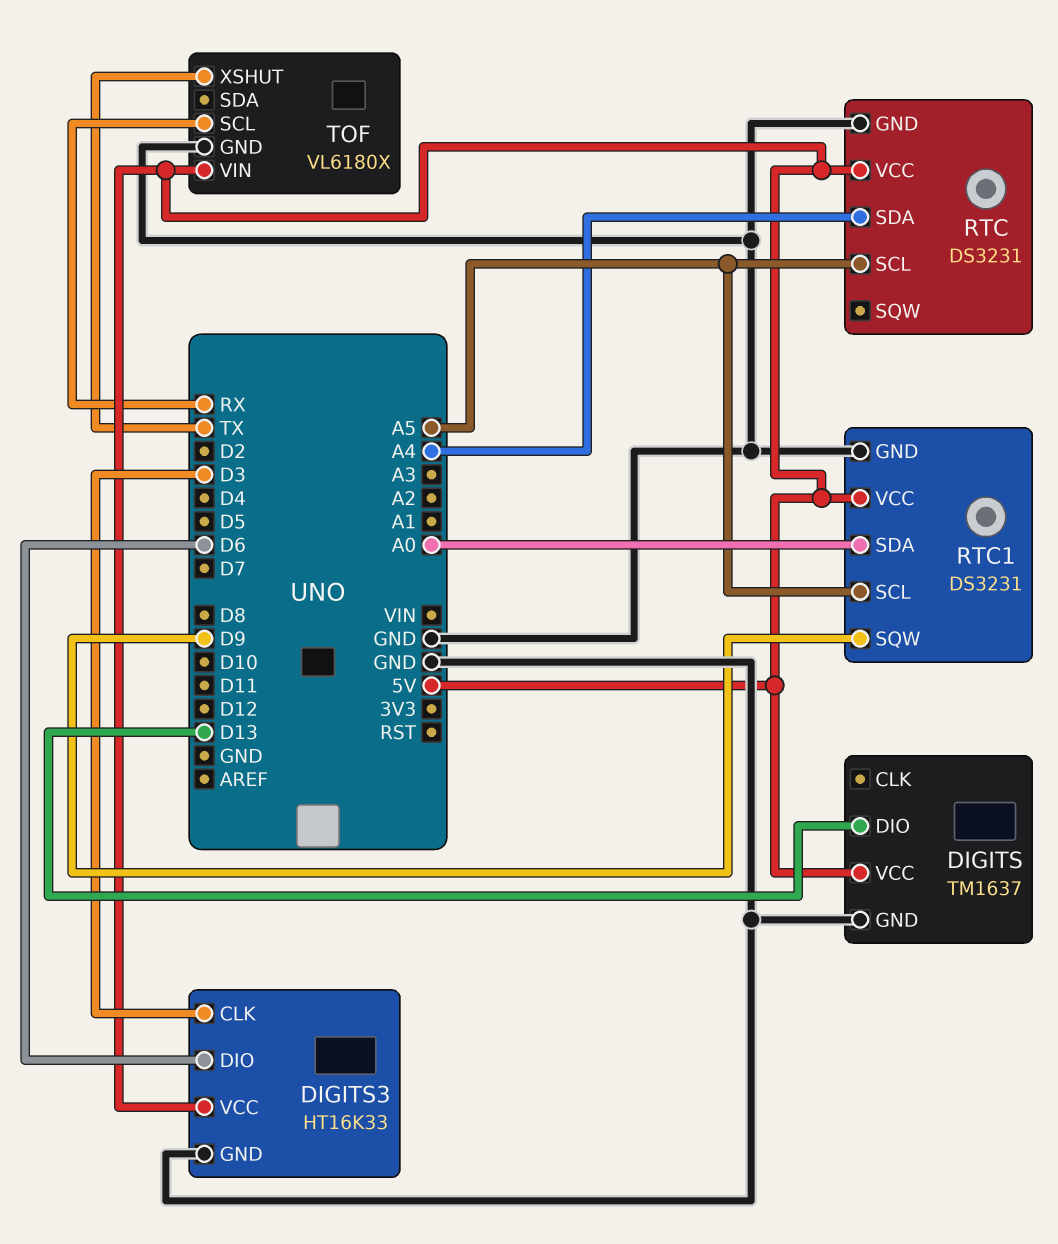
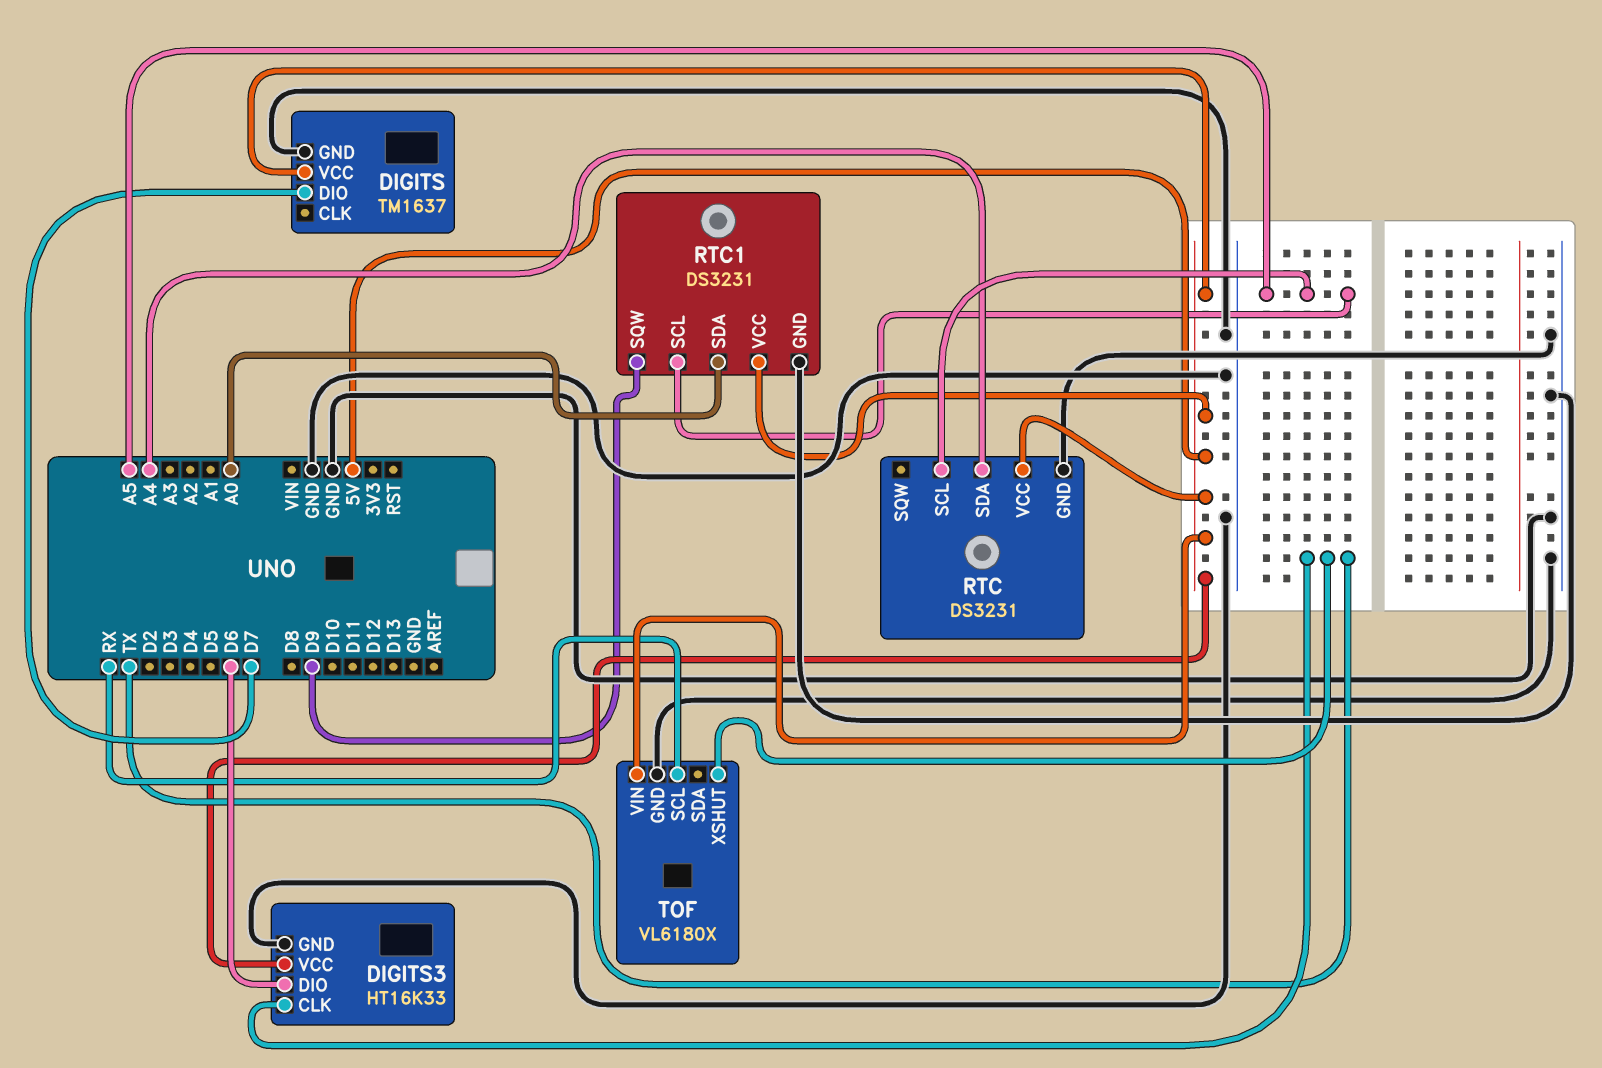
DIGITS pin DIO: D13 -> D7
DIGITS3 pin CLK: D3 -> TX

